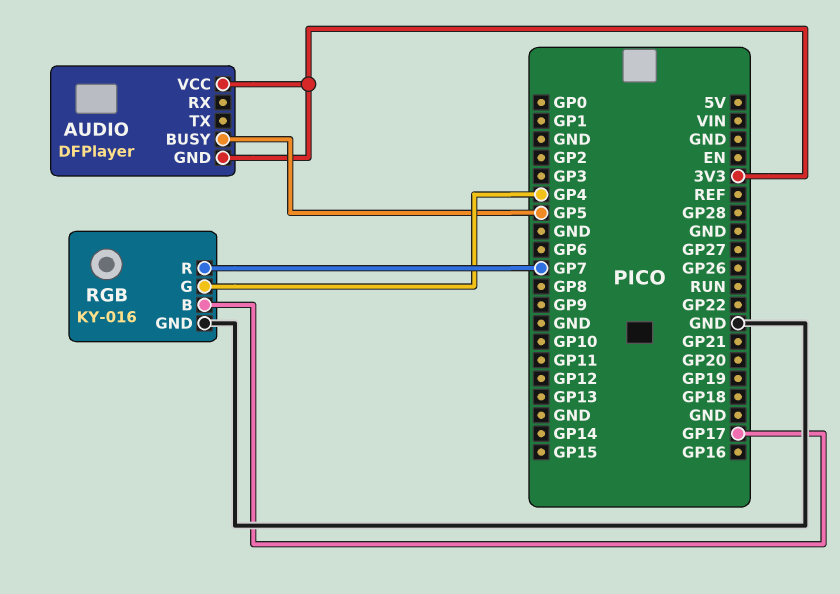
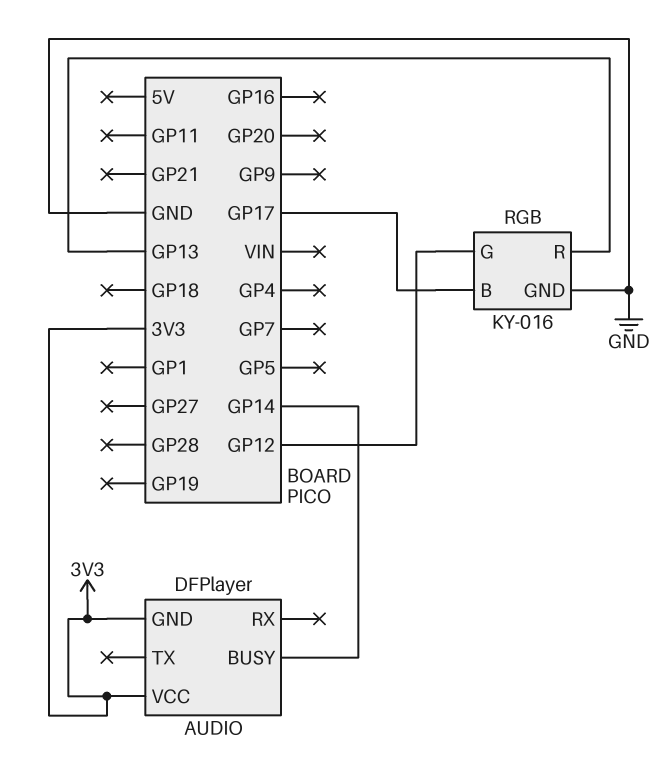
AUDIO pin BUSY: GP5 -> GP14
RGB pin G: GP4 -> GP12
RGB pin R: GP7 -> GP13

